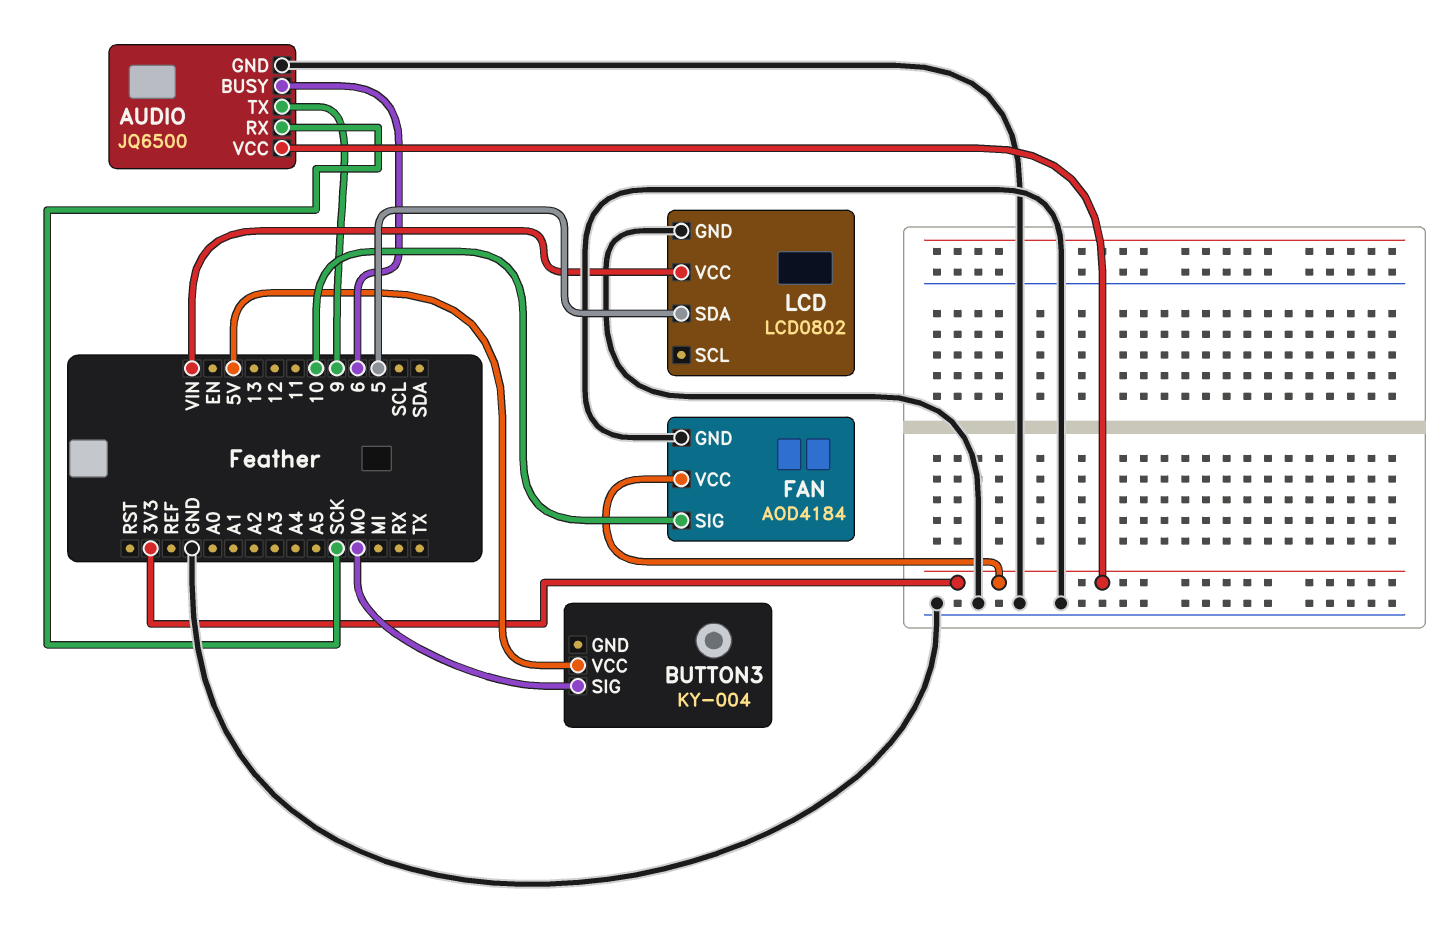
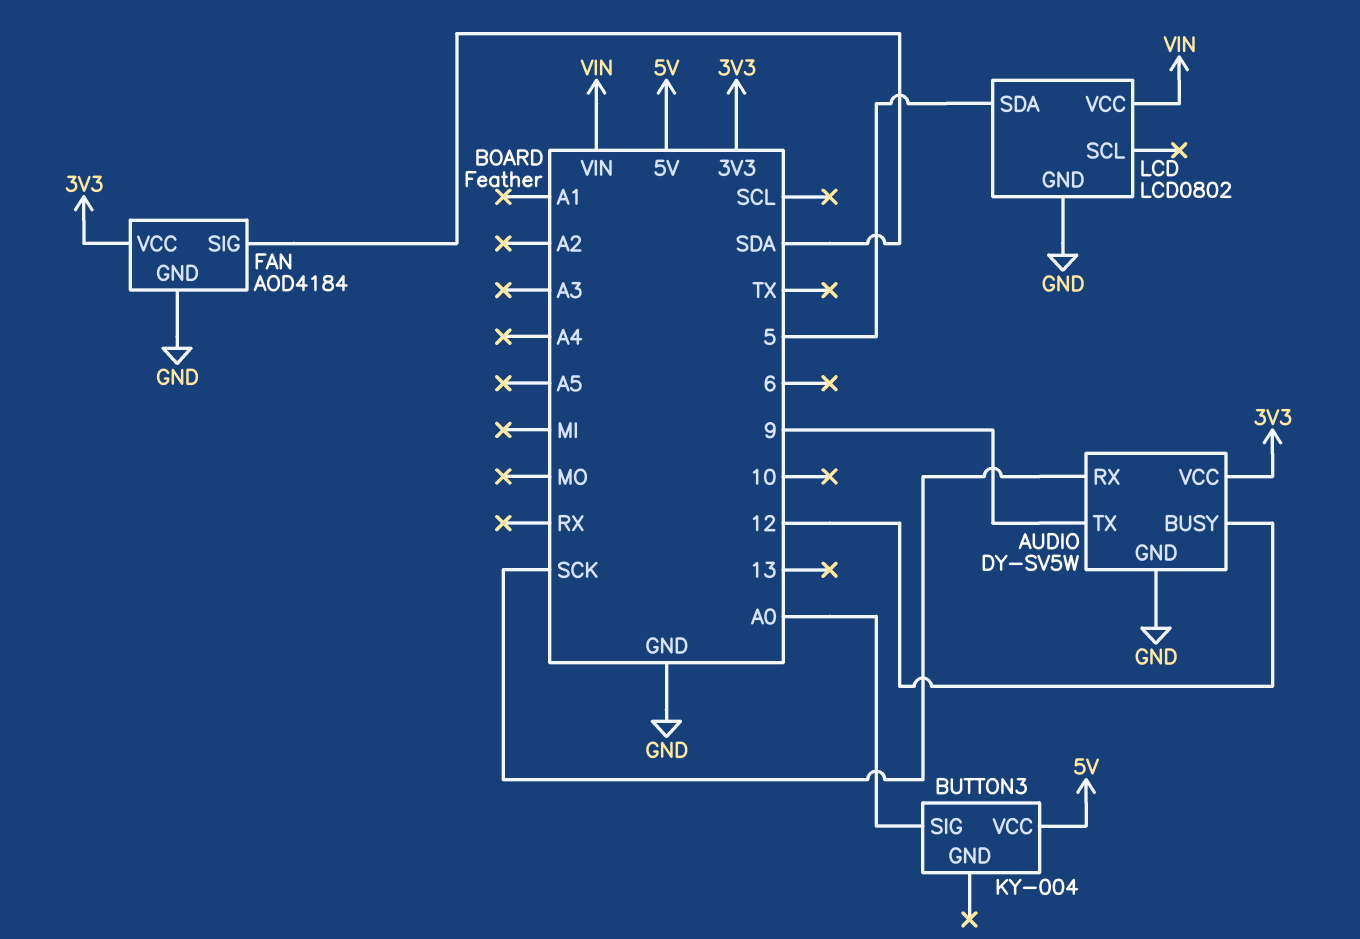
AUDIO: JQ6500 -> DY-SV5W
AUDIO pin BUSY: 6 -> 12
BUTTON3 pin SIG: MO -> A0
FAN pin SIG: 10 -> SDA

